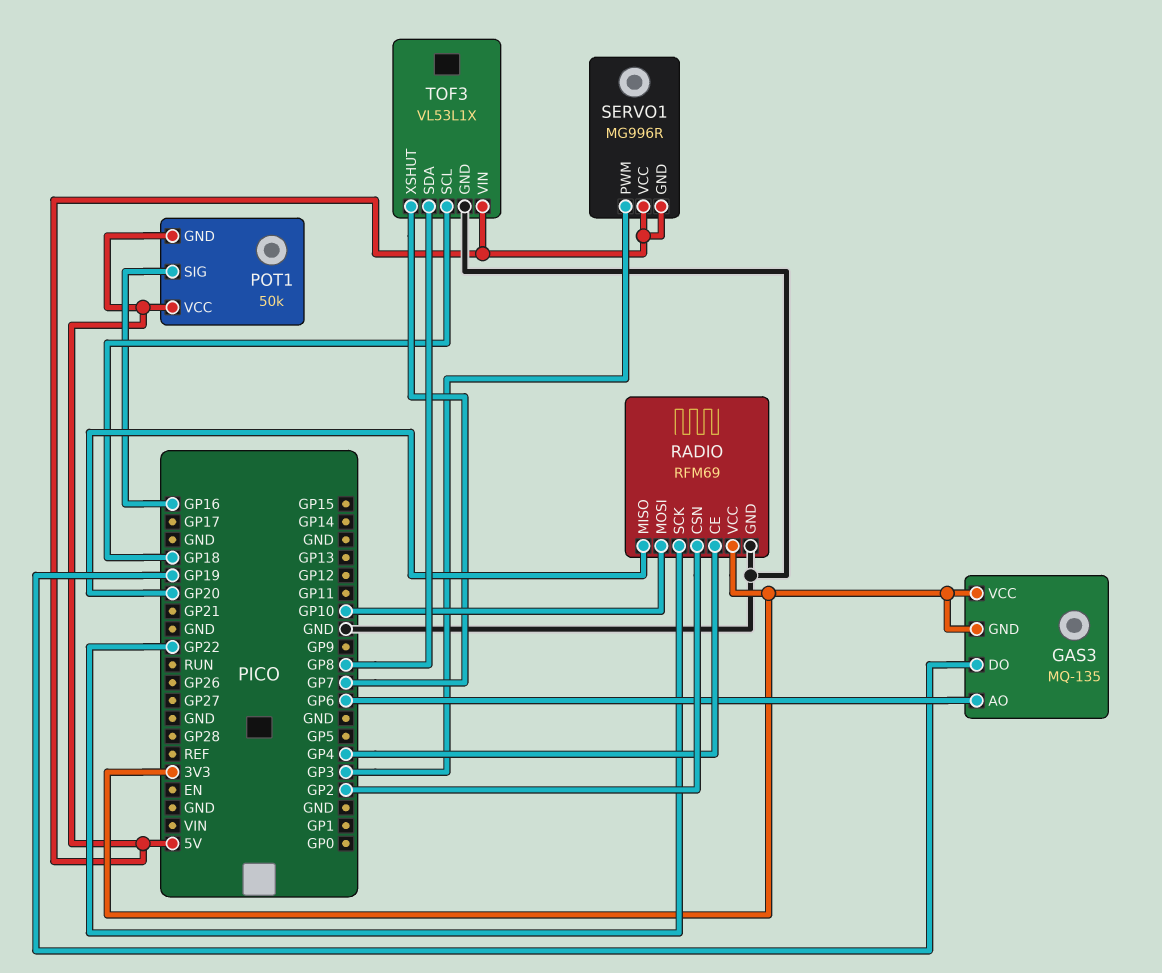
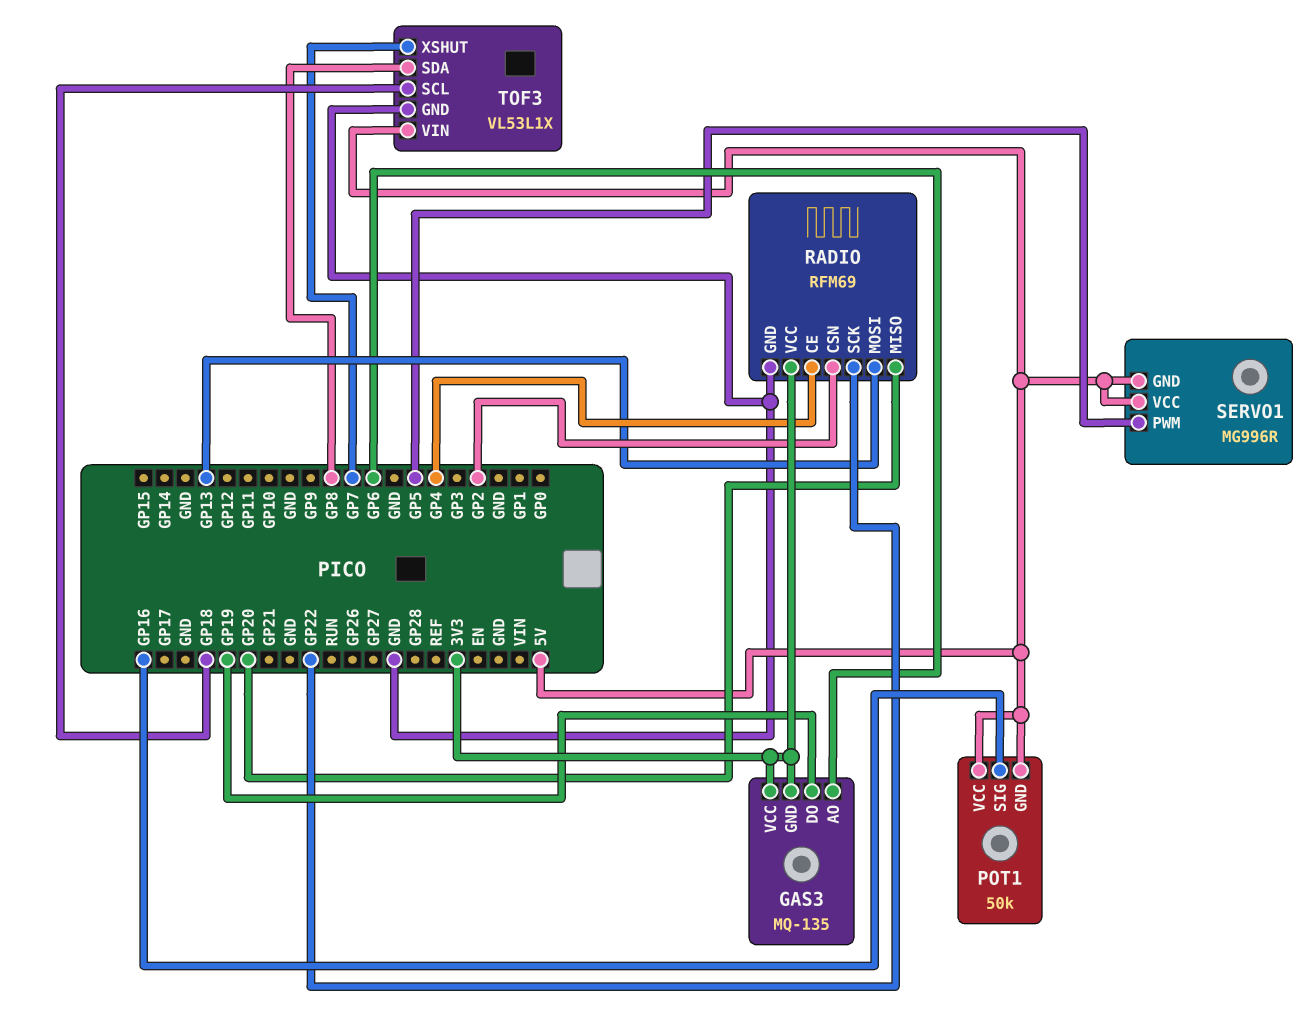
RADIO pin MOSI: GP10 -> GP13
SERVO1 pin PWM: GP3 -> GP5

